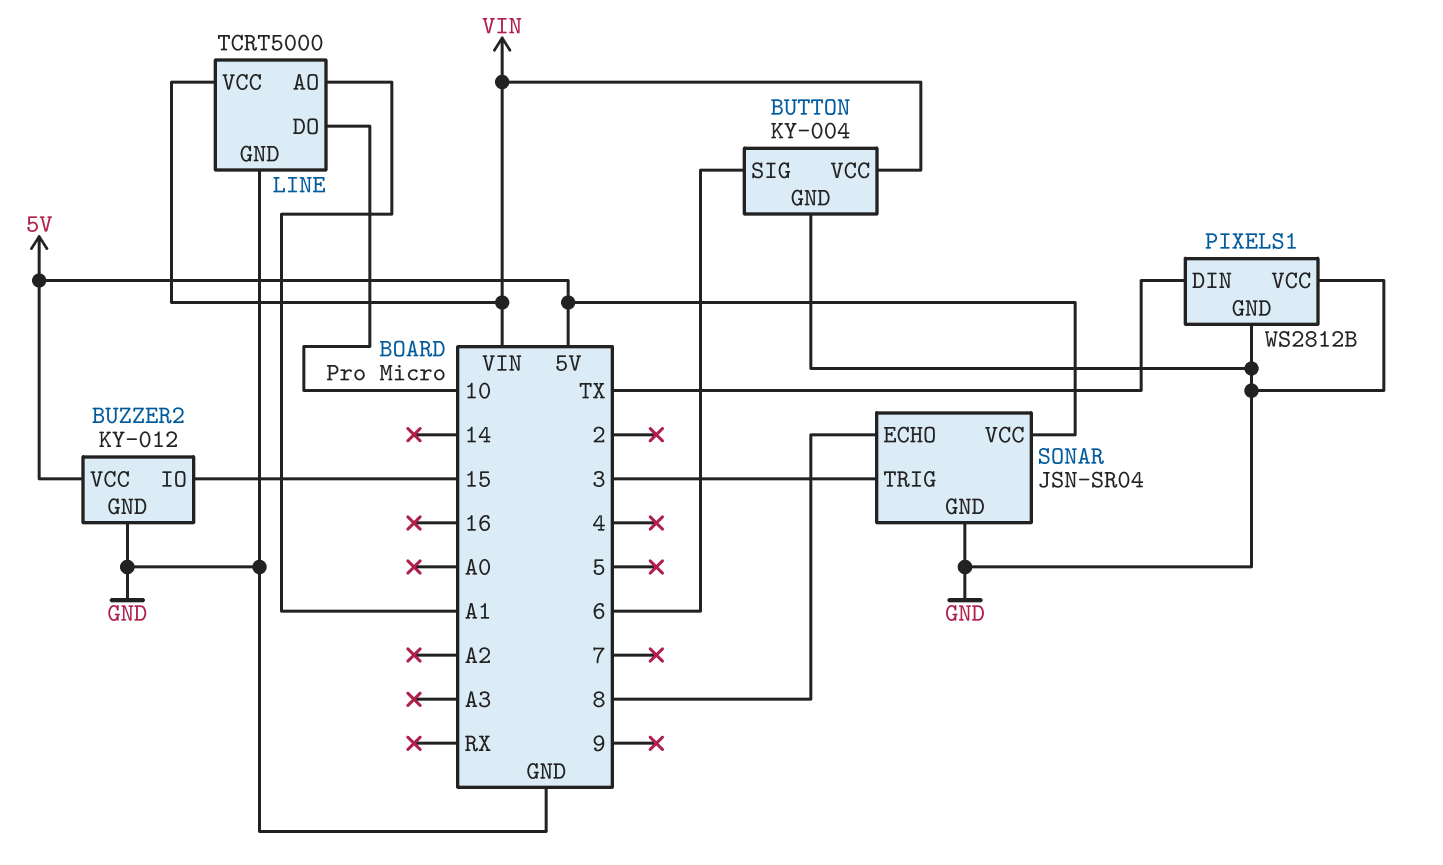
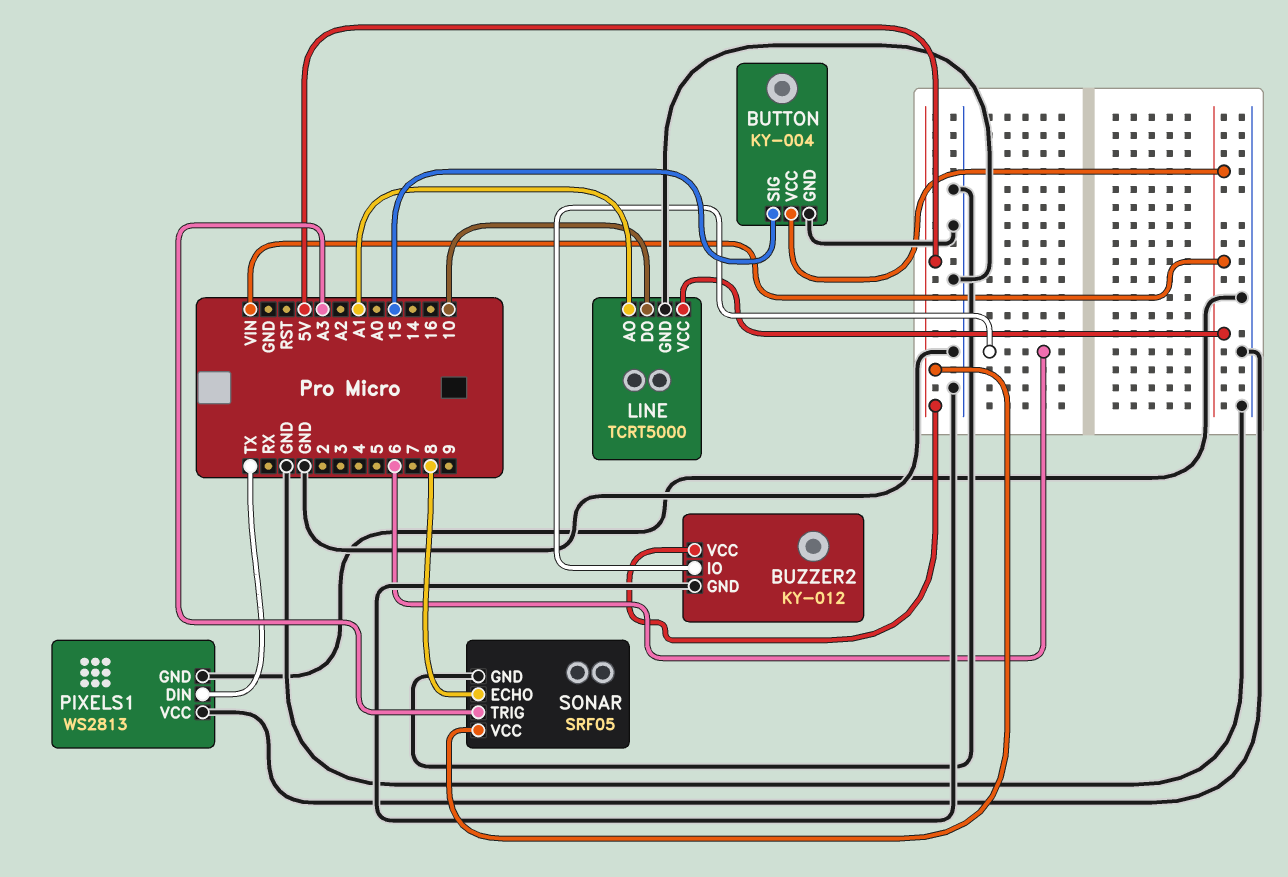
BUTTON pin SIG: 6 -> 15
BUZZER2 pin IO: 15 -> 6
PIXELS1: WS2812B -> WS2813
SONAR: JSN-SR04 -> SRF05
SONAR pin TRIG: 3 -> A3

